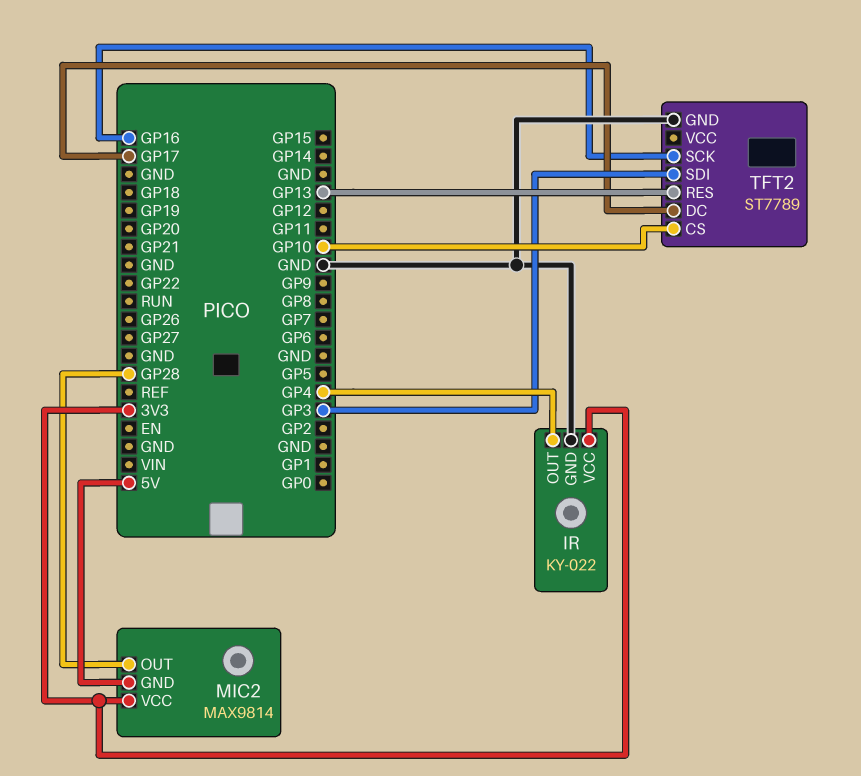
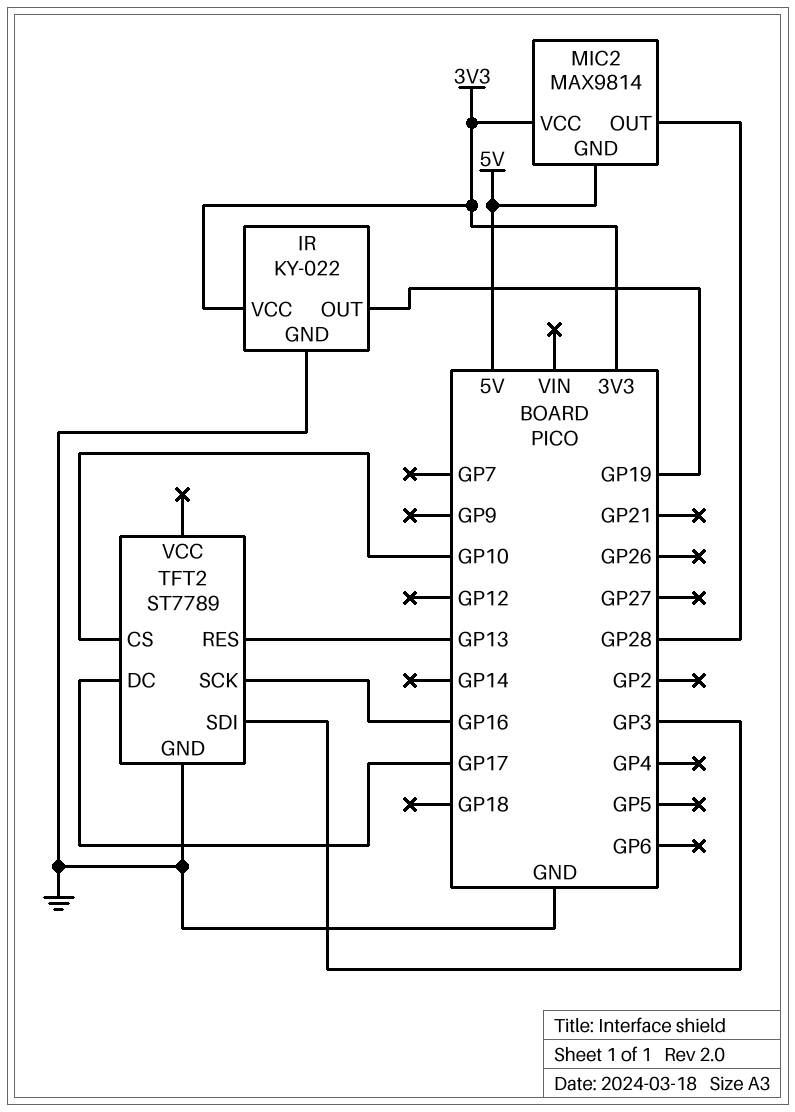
IR pin OUT: GP4 -> GP19

